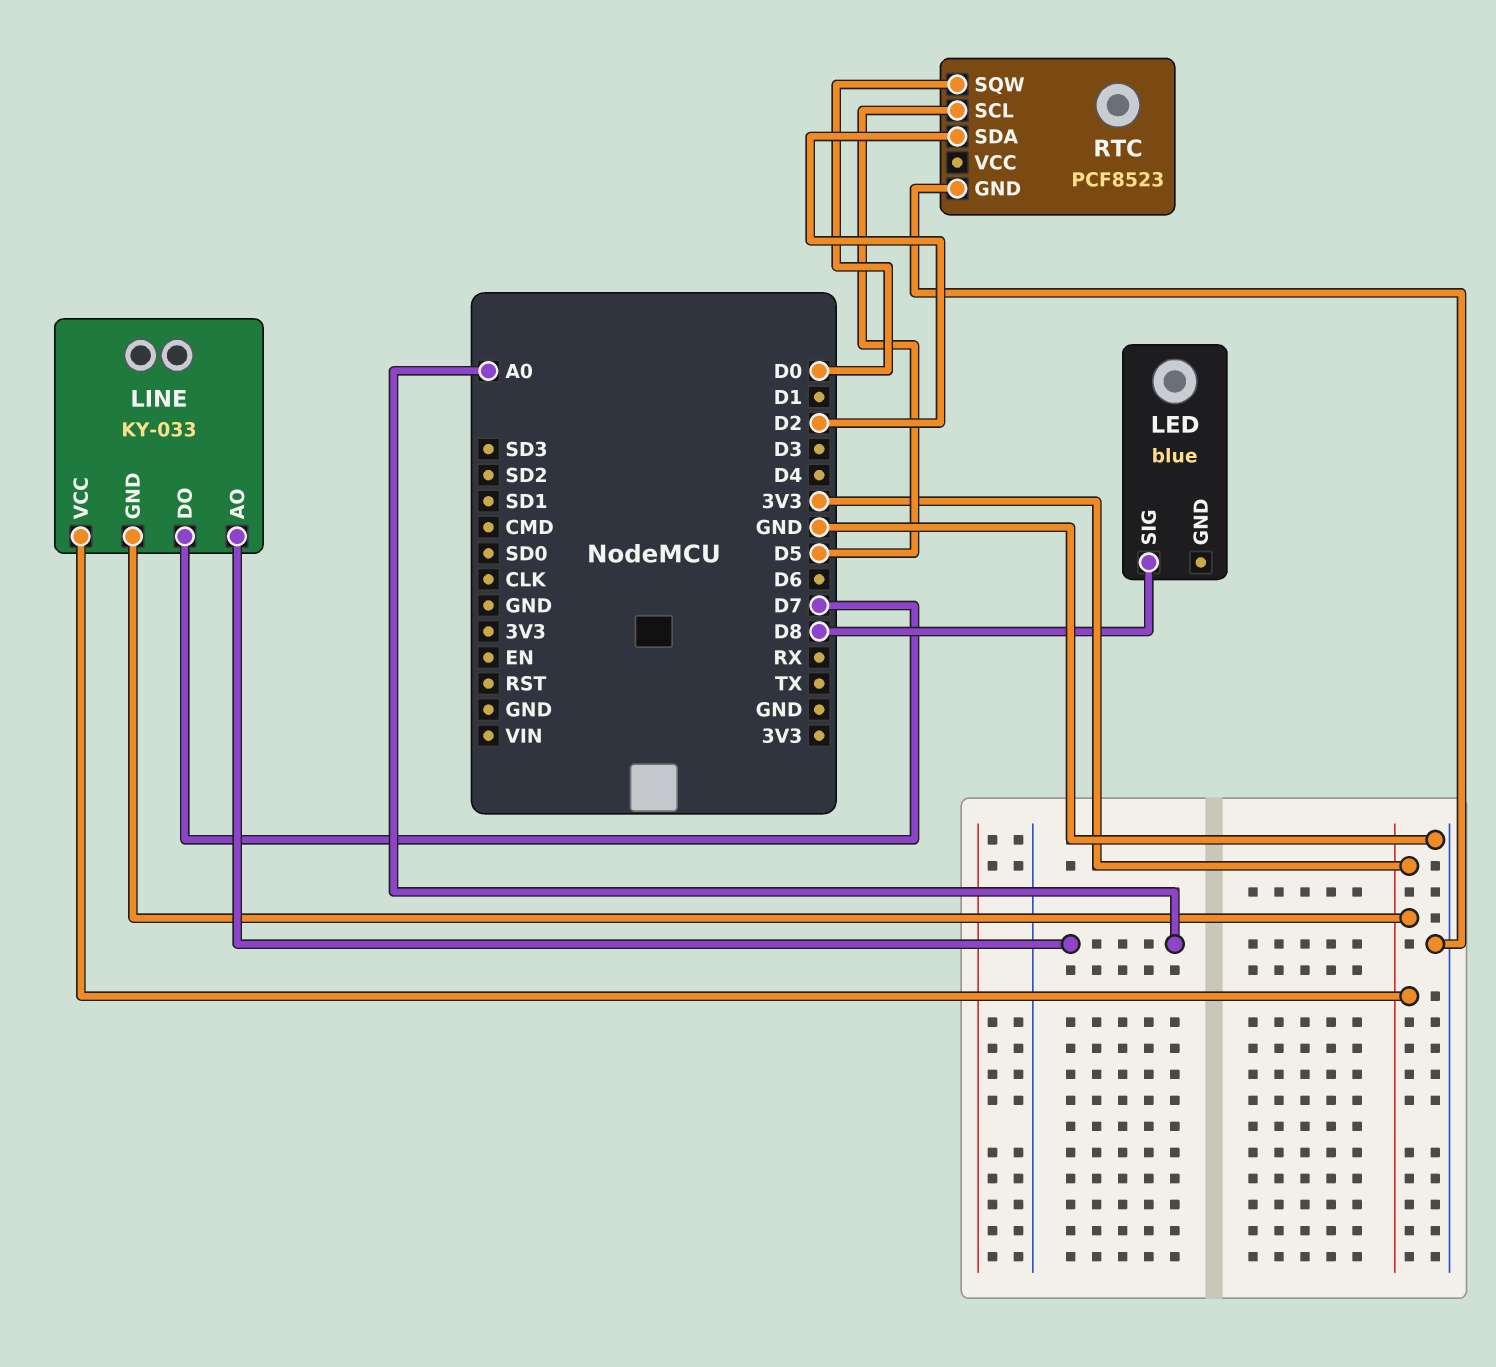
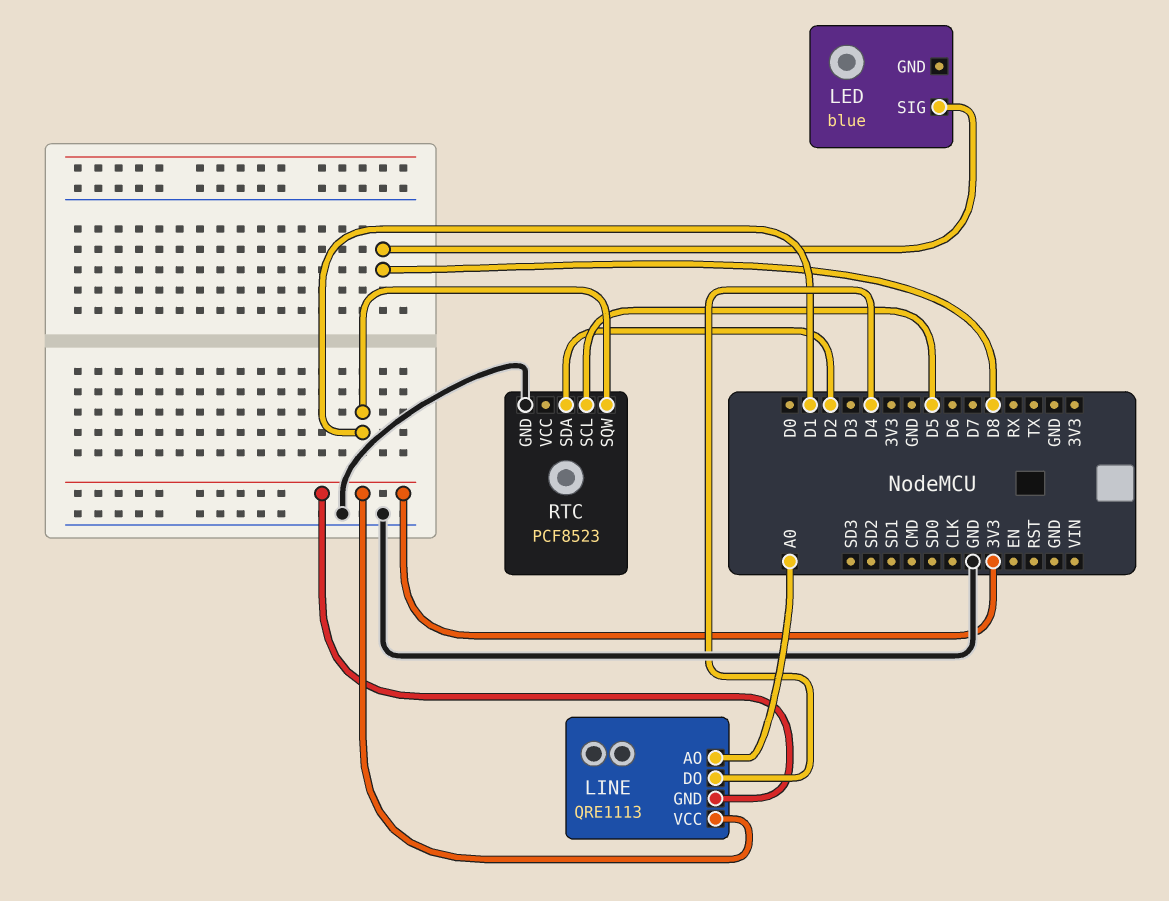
LINE: KY-033 -> QRE1113
LINE pin DO: D7 -> D4
RTC pin SQW: D0 -> D1

